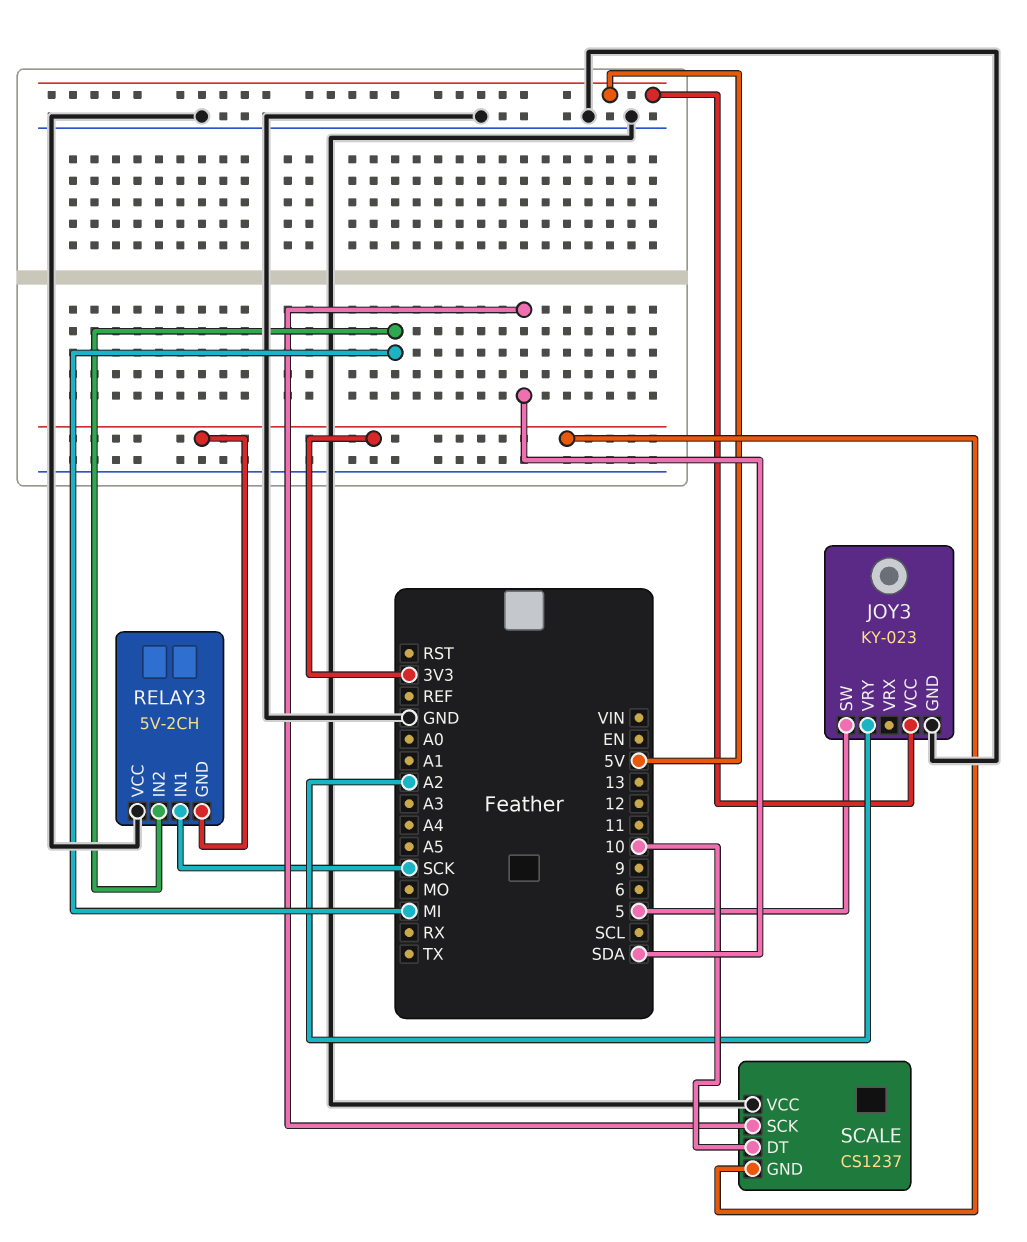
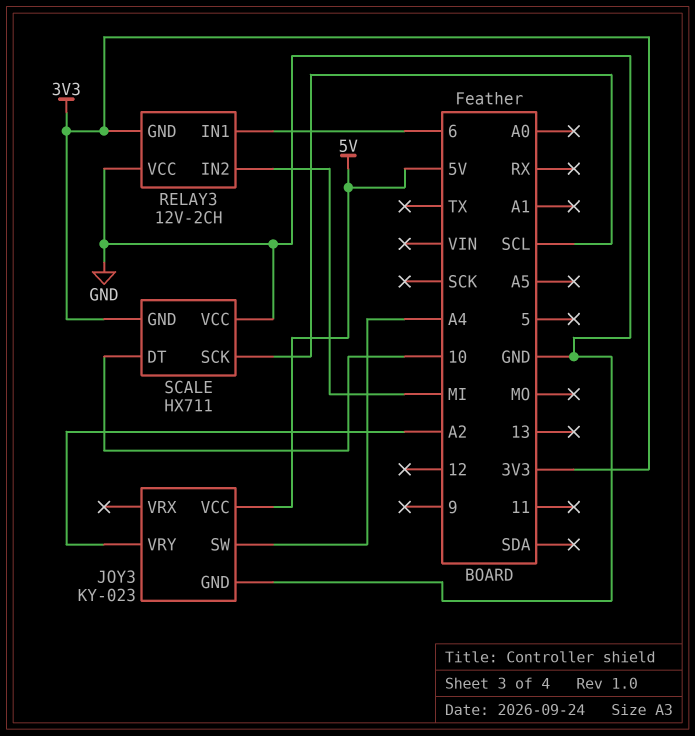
JOY3 pin SW: 5 -> A4
RELAY3: 5V-2CH -> 12V-2CH
RELAY3 pin IN1: SCK -> 6
SCALE: CS1237 -> HX711
SCALE pin SCK: SDA -> SCL

